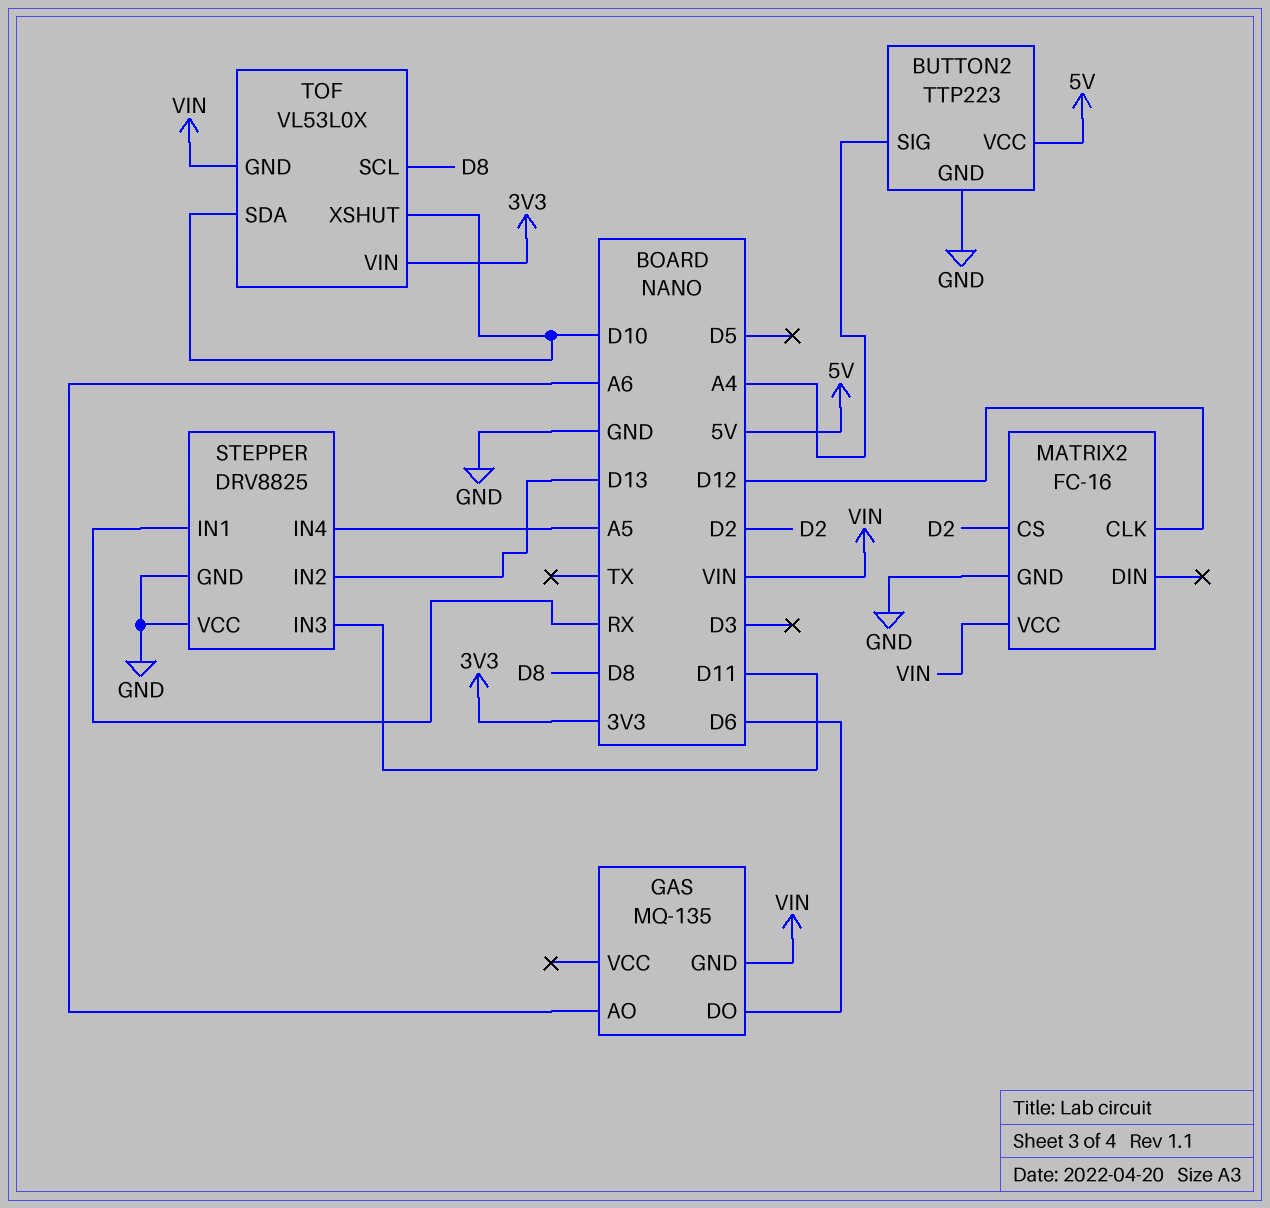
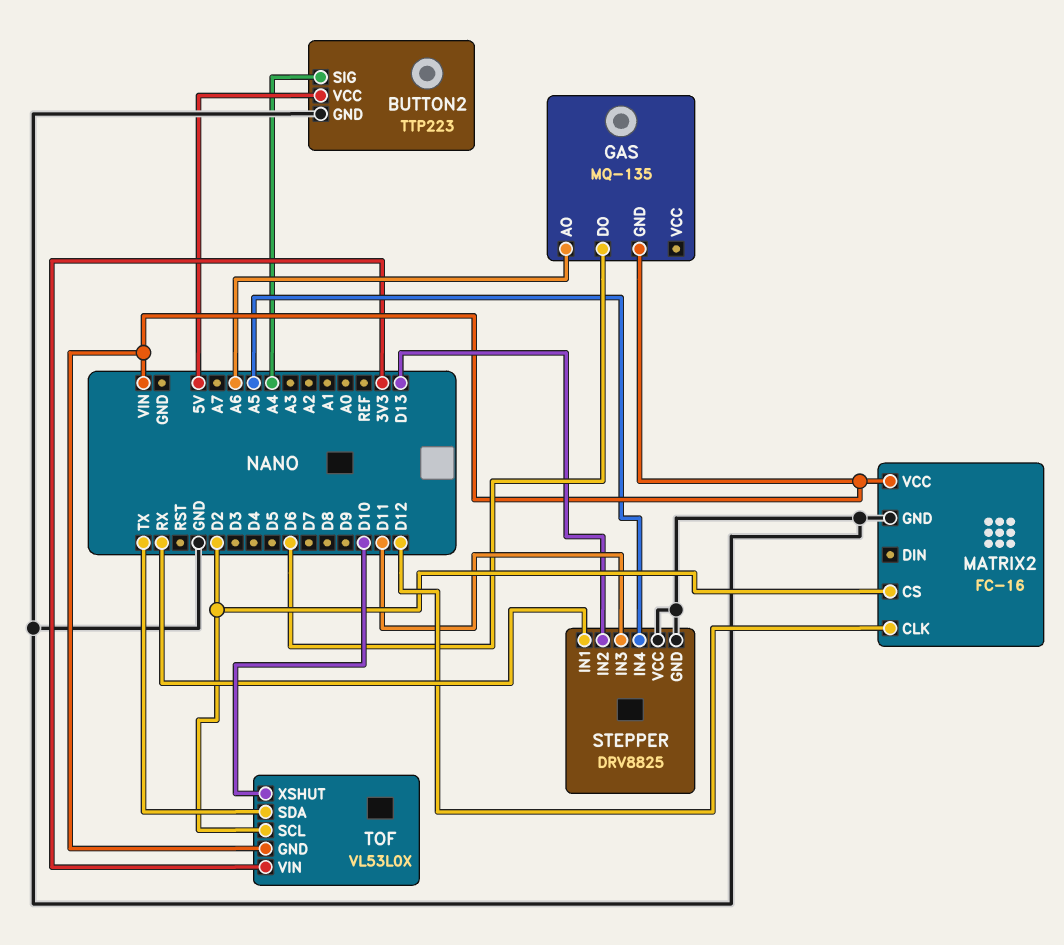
TOF pin SCL: D8 -> D2
TOF pin SDA: D10 -> TX

